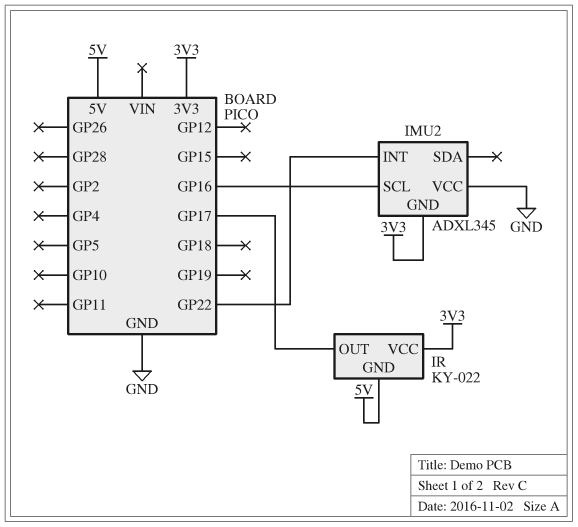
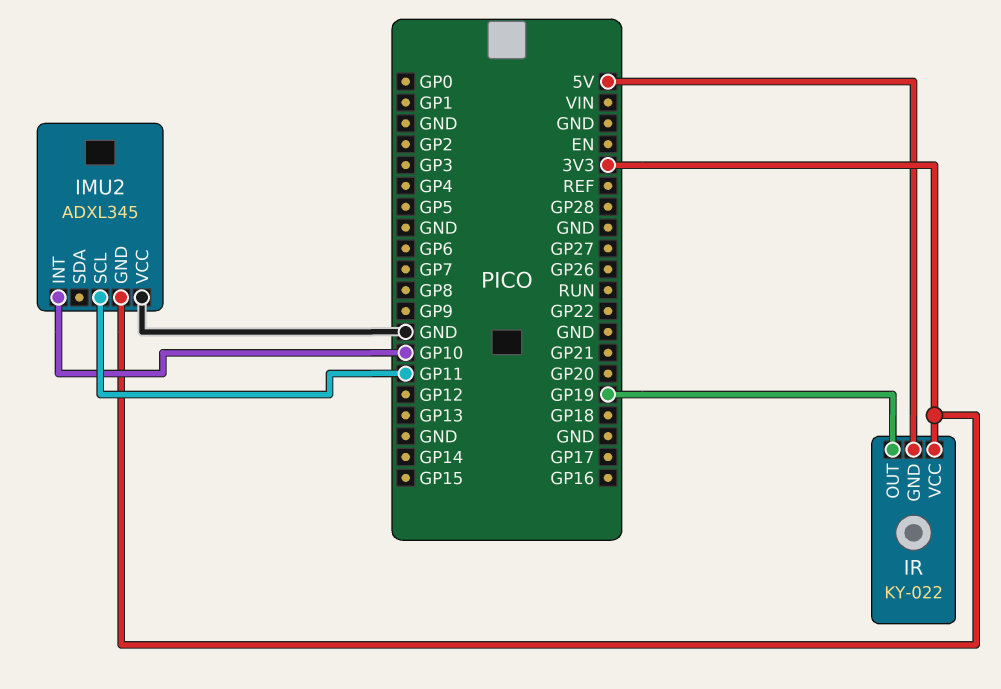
IMU2 pin INT: GP22 -> GP10
IMU2 pin SCL: GP16 -> GP11
IR pin OUT: GP17 -> GP19

